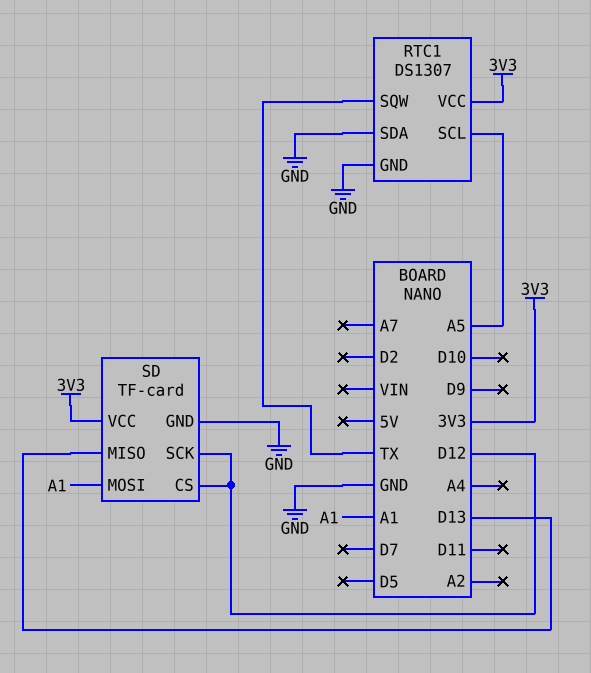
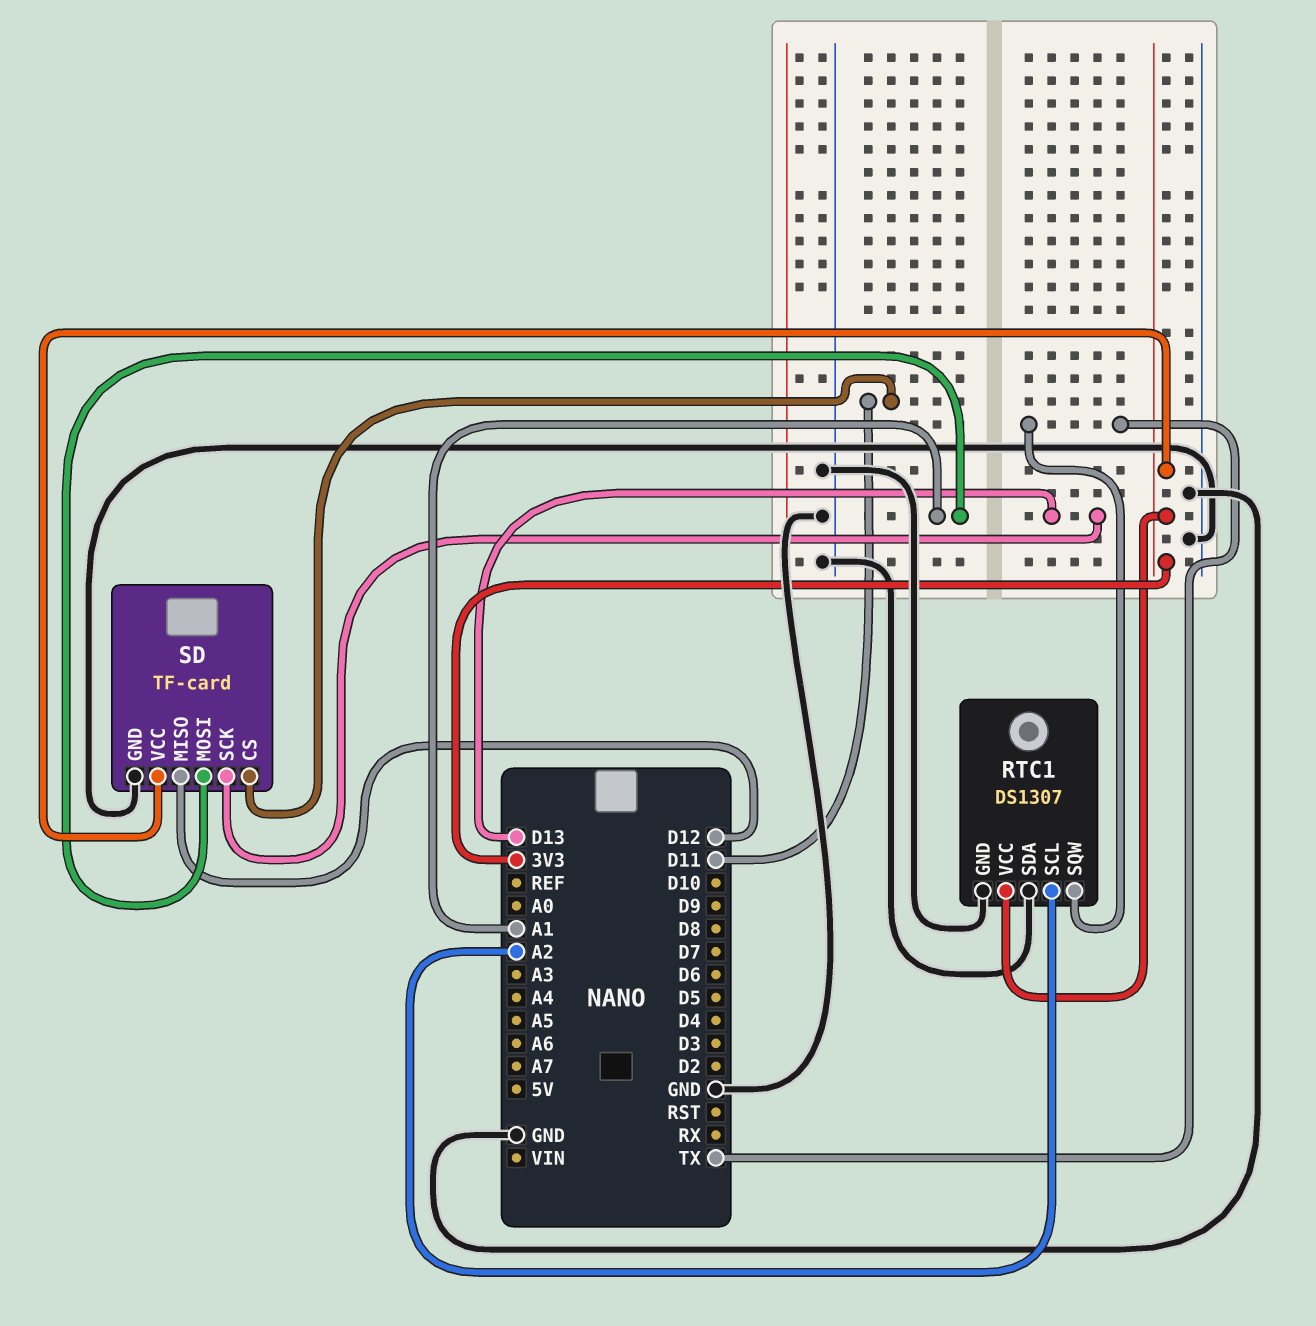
RTC1 pin SCL: A5 -> A2
SD pin CS: D12 -> D11
SD pin MISO: D13 -> D12
SD pin SCK: D12 -> D13

